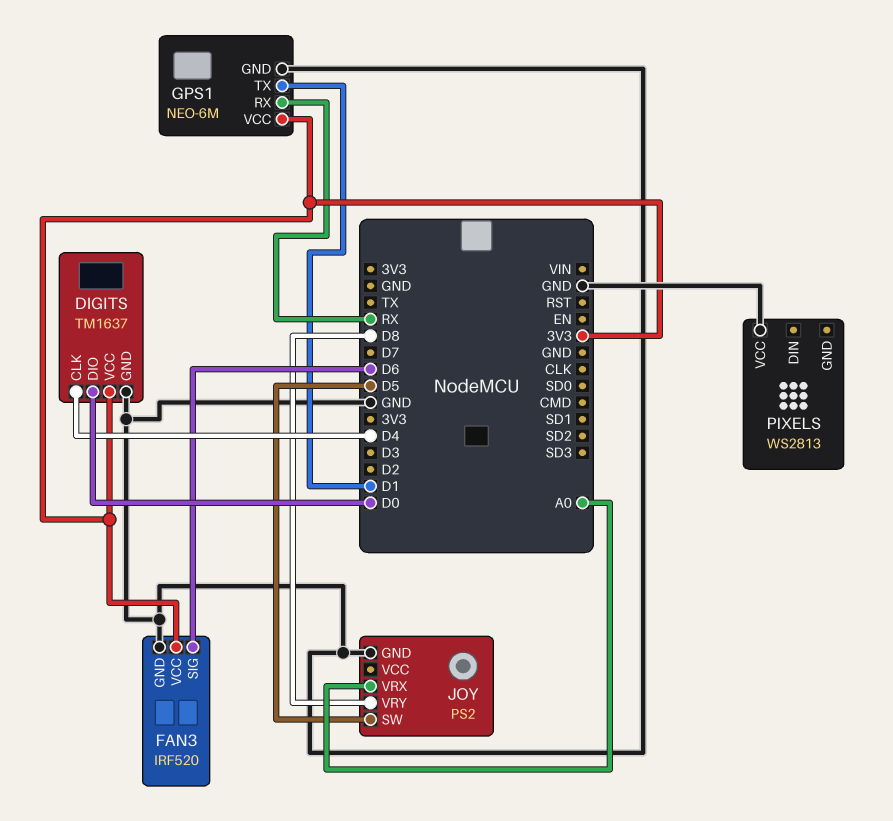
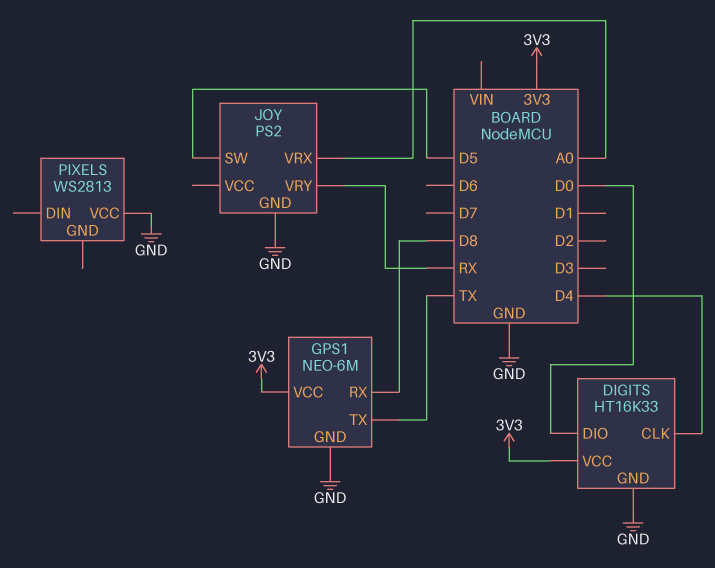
DIGITS: TM1637 -> HT16K33
FAN3: IRF520 -> none
FAN3 pin GND: GND -> none
FAN3 pin SIG: D6 -> none
FAN3 pin VCC: 3V3 -> none
GPS1 pin RX: RX -> D8
GPS1 pin TX: D1 -> TX
JOY pin VRY: D8 -> RX

